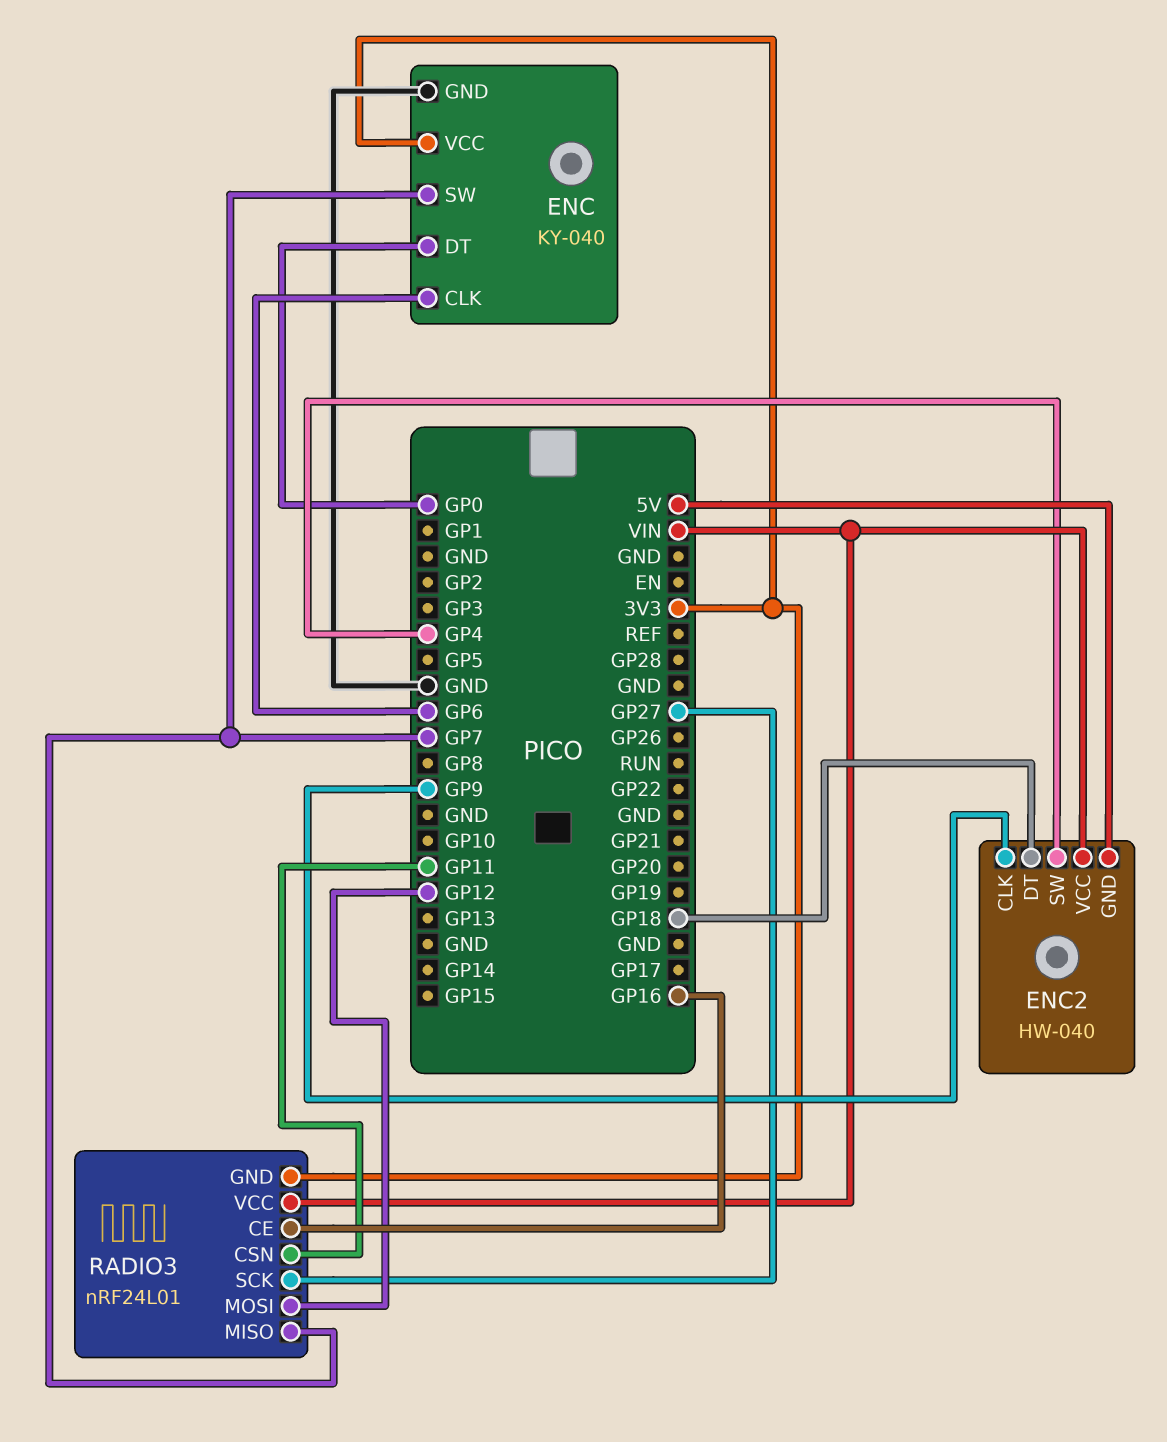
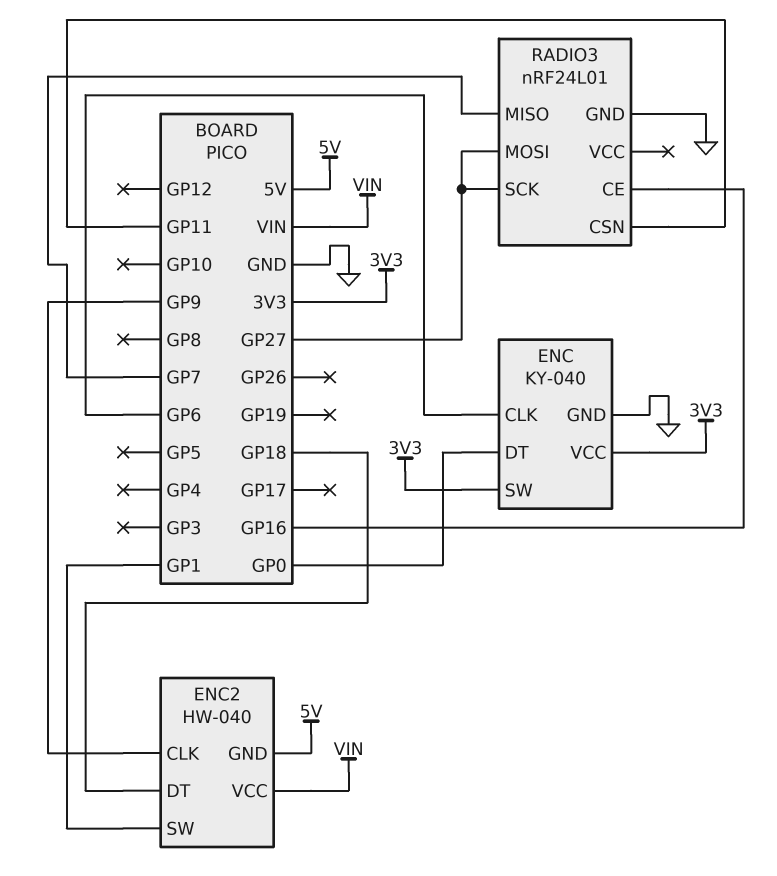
ENC pin SW: GP7 -> 3V3
ENC2 pin SW: GP4 -> GP1
RADIO3 pin GND: 3V3 -> GND
RADIO3 pin MOSI: GP12 -> GP27
RADIO3 pin VCC: VIN -> none

